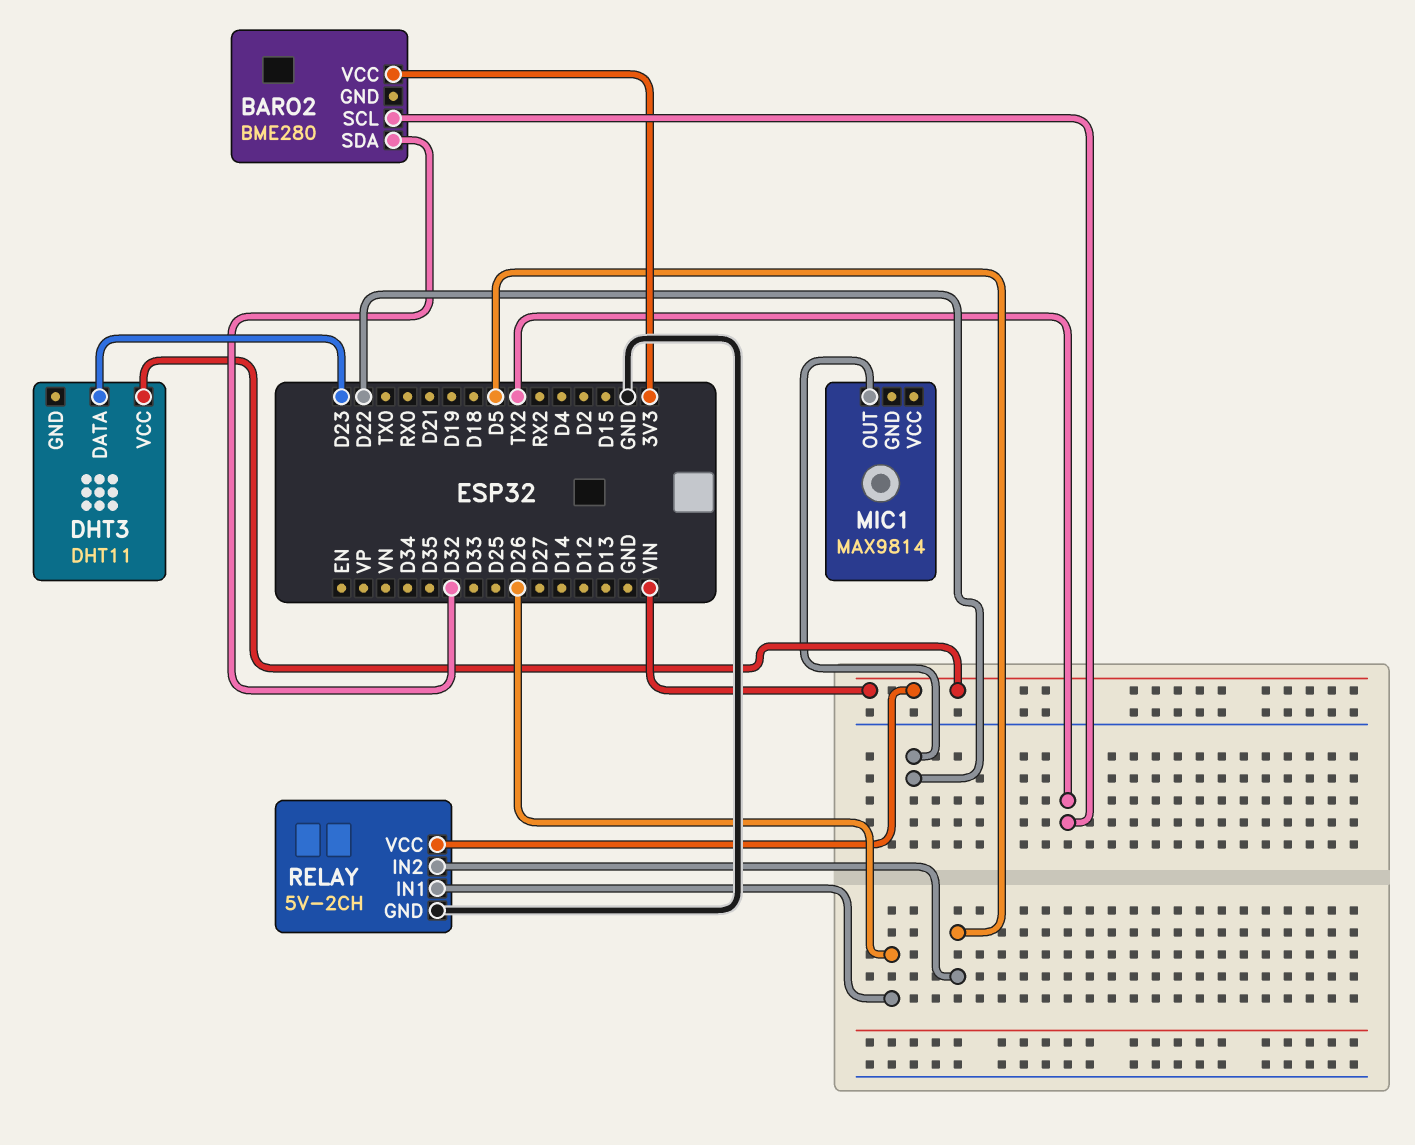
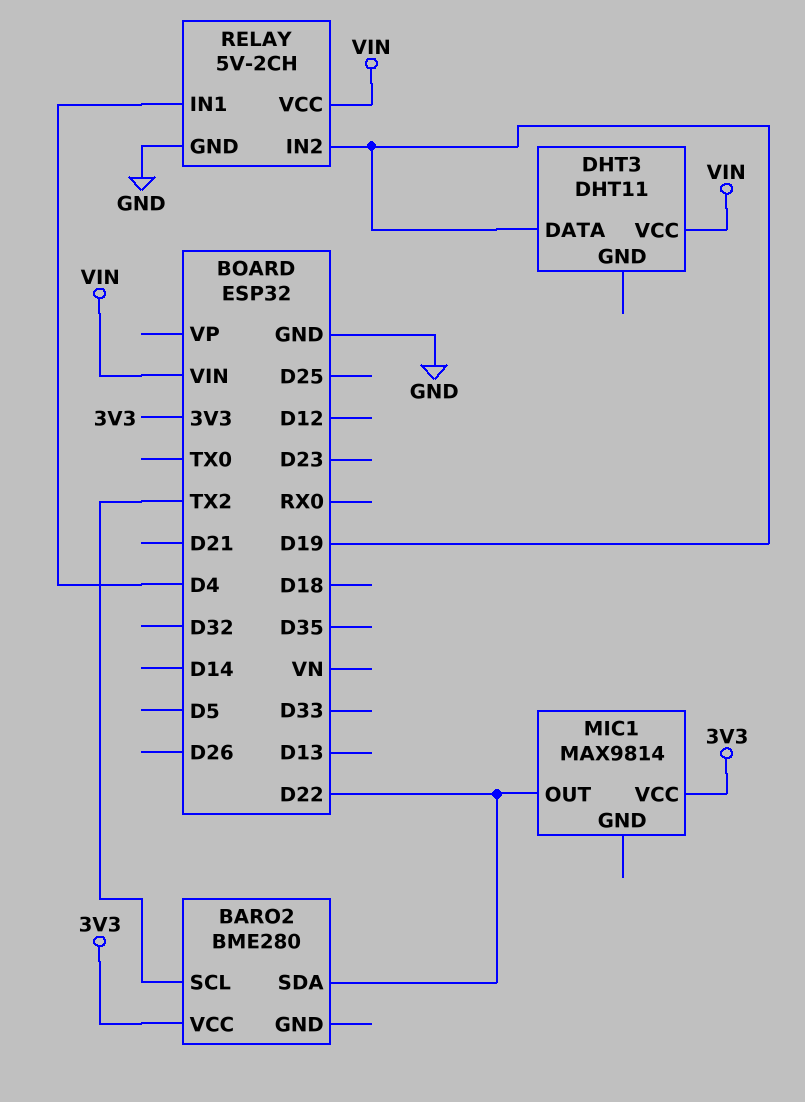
BARO2 pin SDA: D32 -> D22
DHT3 pin DATA: D23 -> D19
MIC1 pin VCC: none -> 3V3
RELAY pin IN1: D26 -> D4
RELAY pin IN2: D5 -> D19

